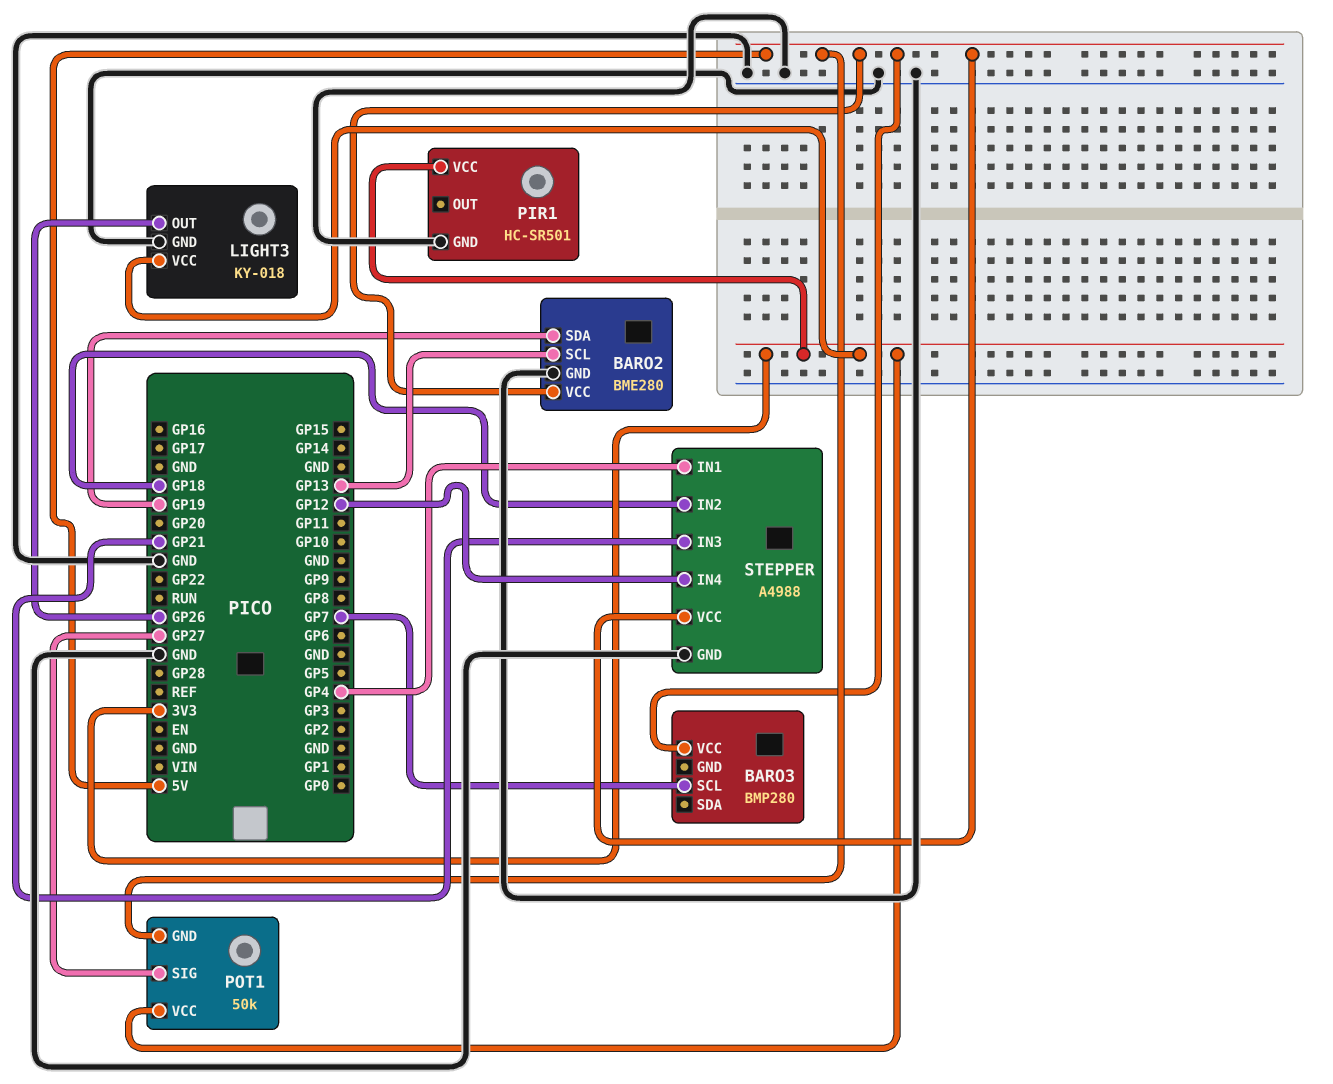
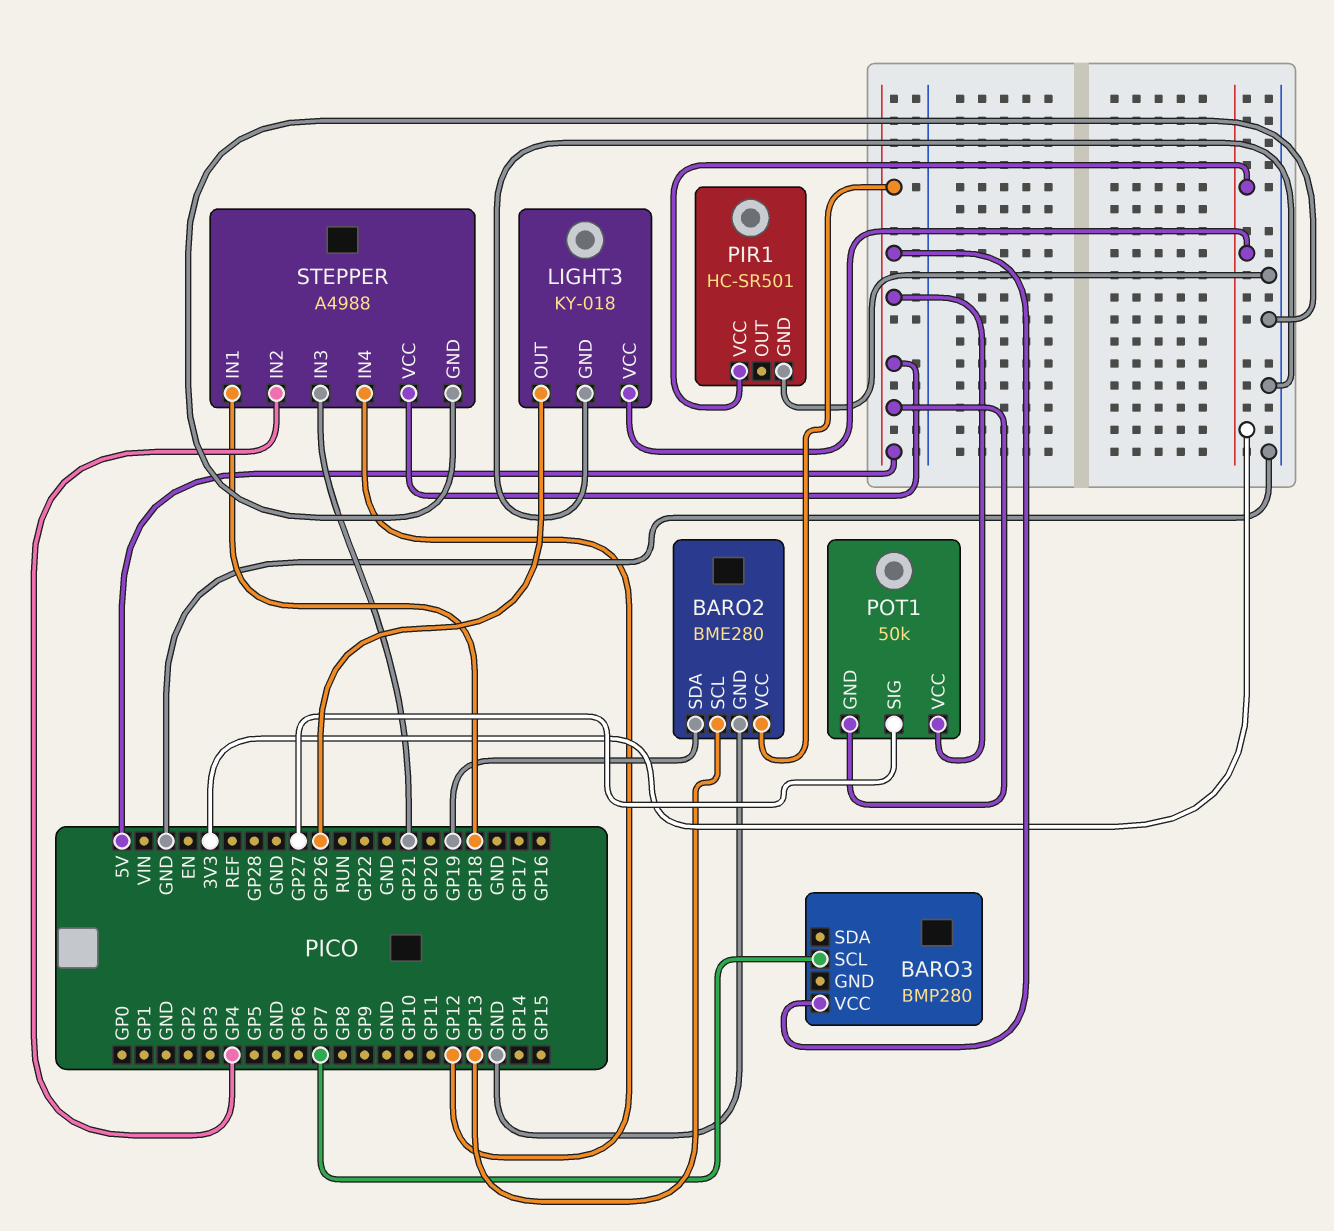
POT1 pin VCC: 3V3 -> 5V
STEPPER pin IN1: GP4 -> GP18
STEPPER pin IN2: GP18 -> GP4

